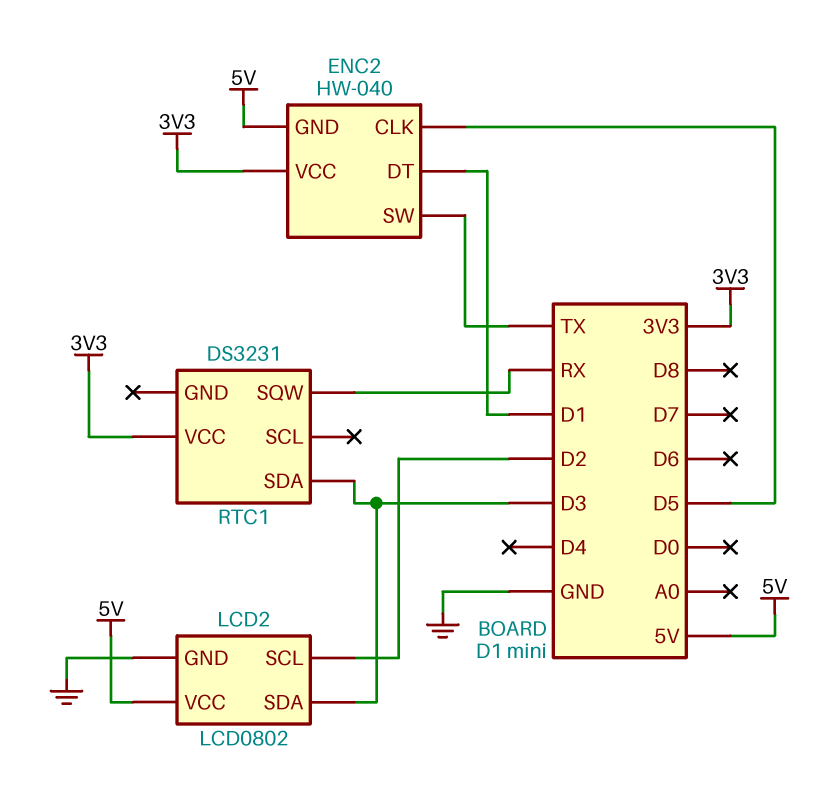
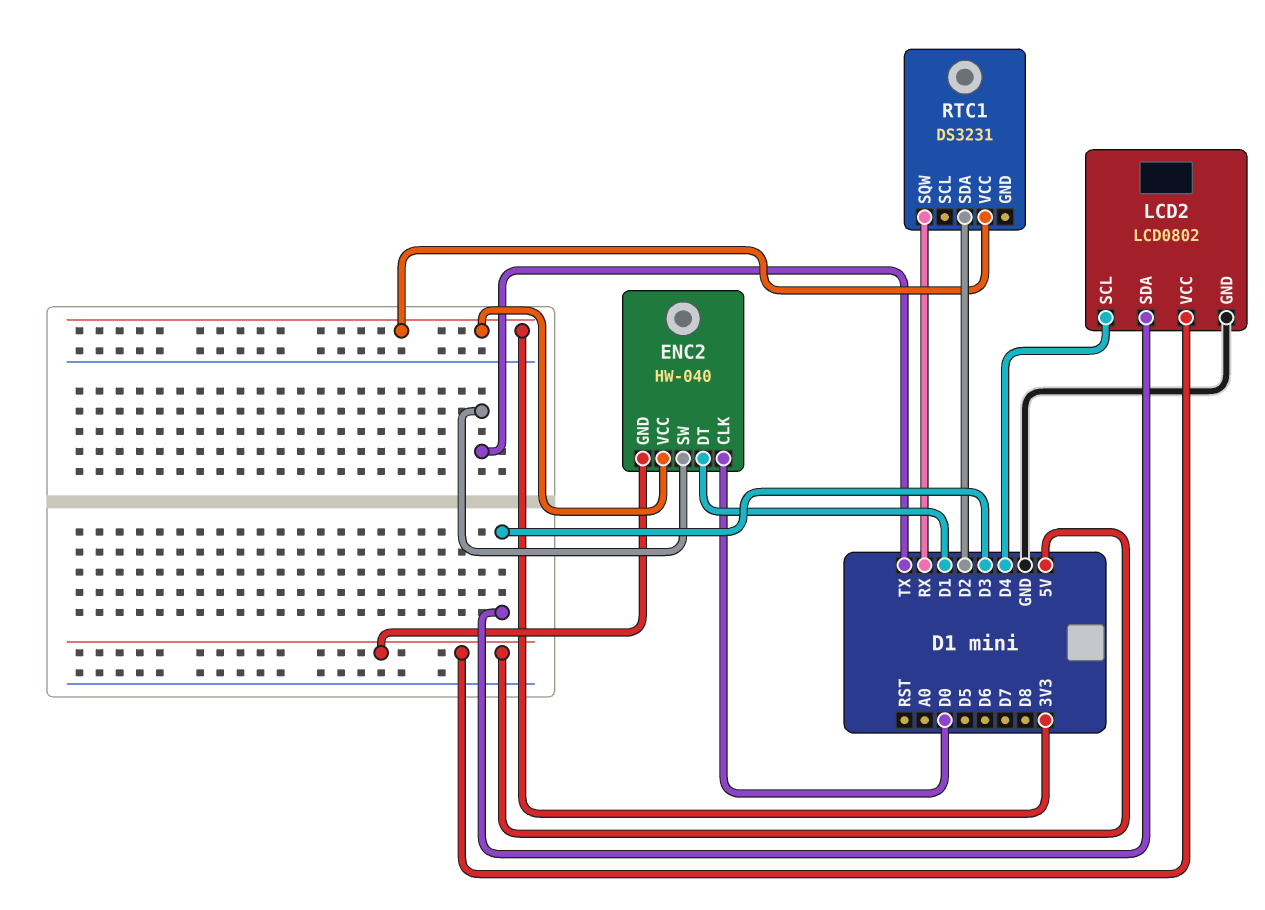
ENC2 pin CLK: D5 -> D0
LCD2 pin SCL: D2 -> D4
RTC1 pin SDA: D3 -> D2

